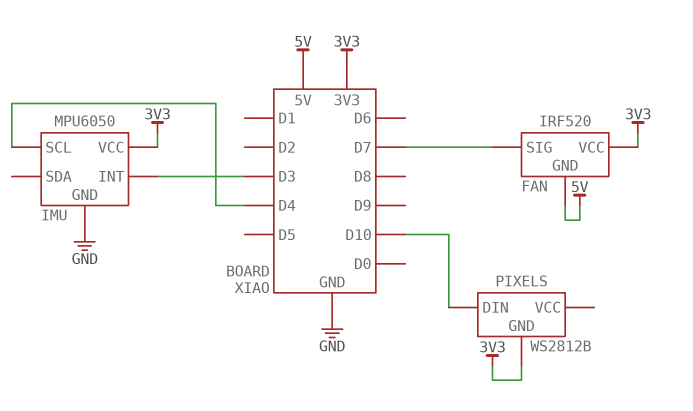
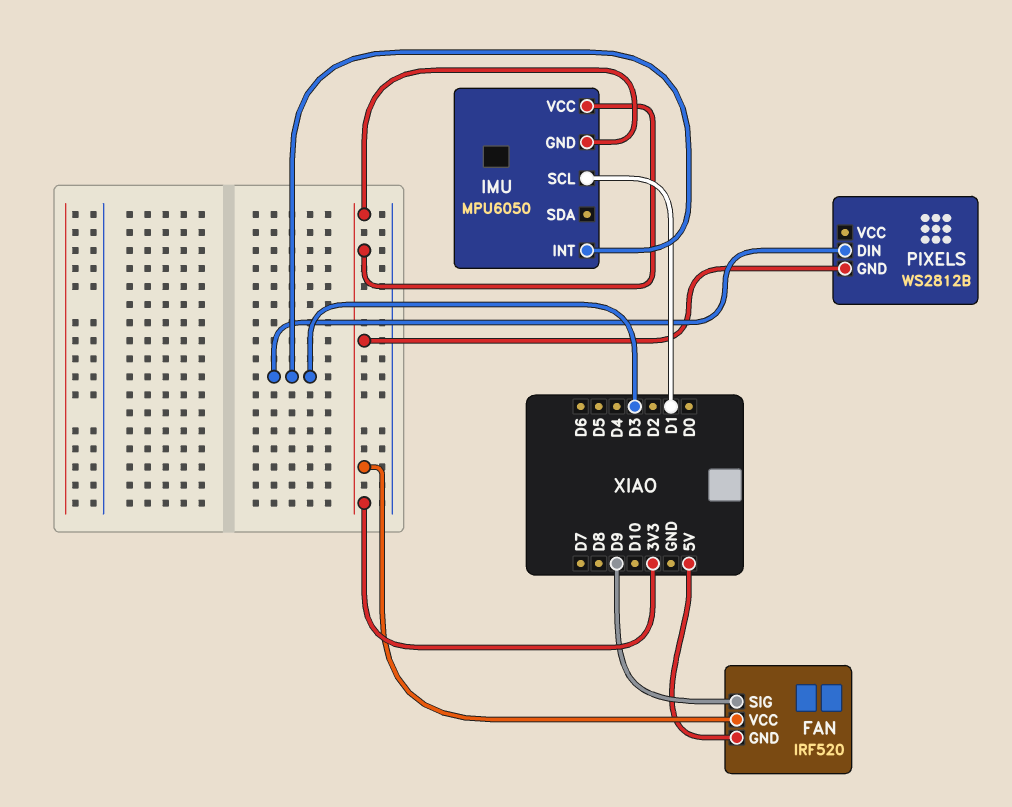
FAN pin SIG: D7 -> D9
IMU pin GND: GND -> 3V3
IMU pin SCL: D4 -> D1
PIXELS pin DIN: D10 -> D3

